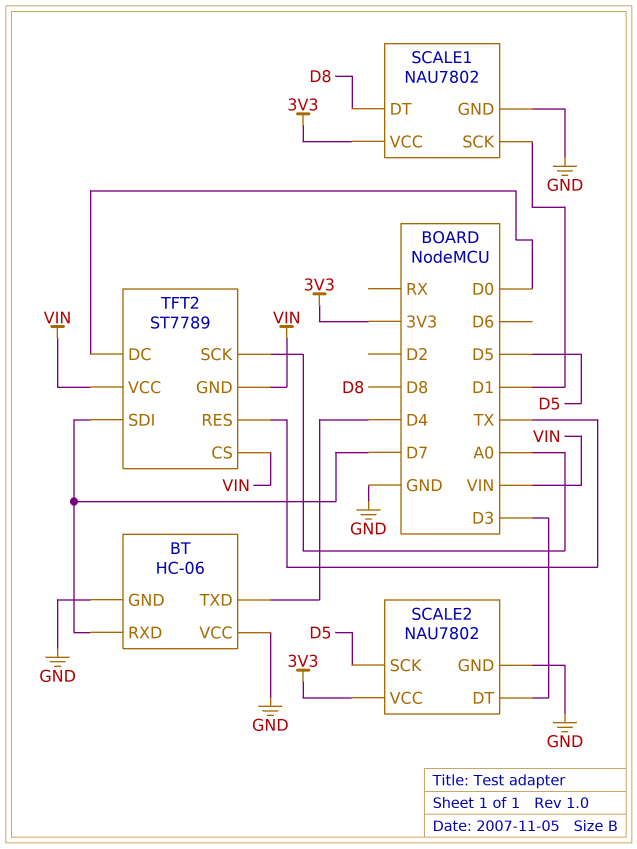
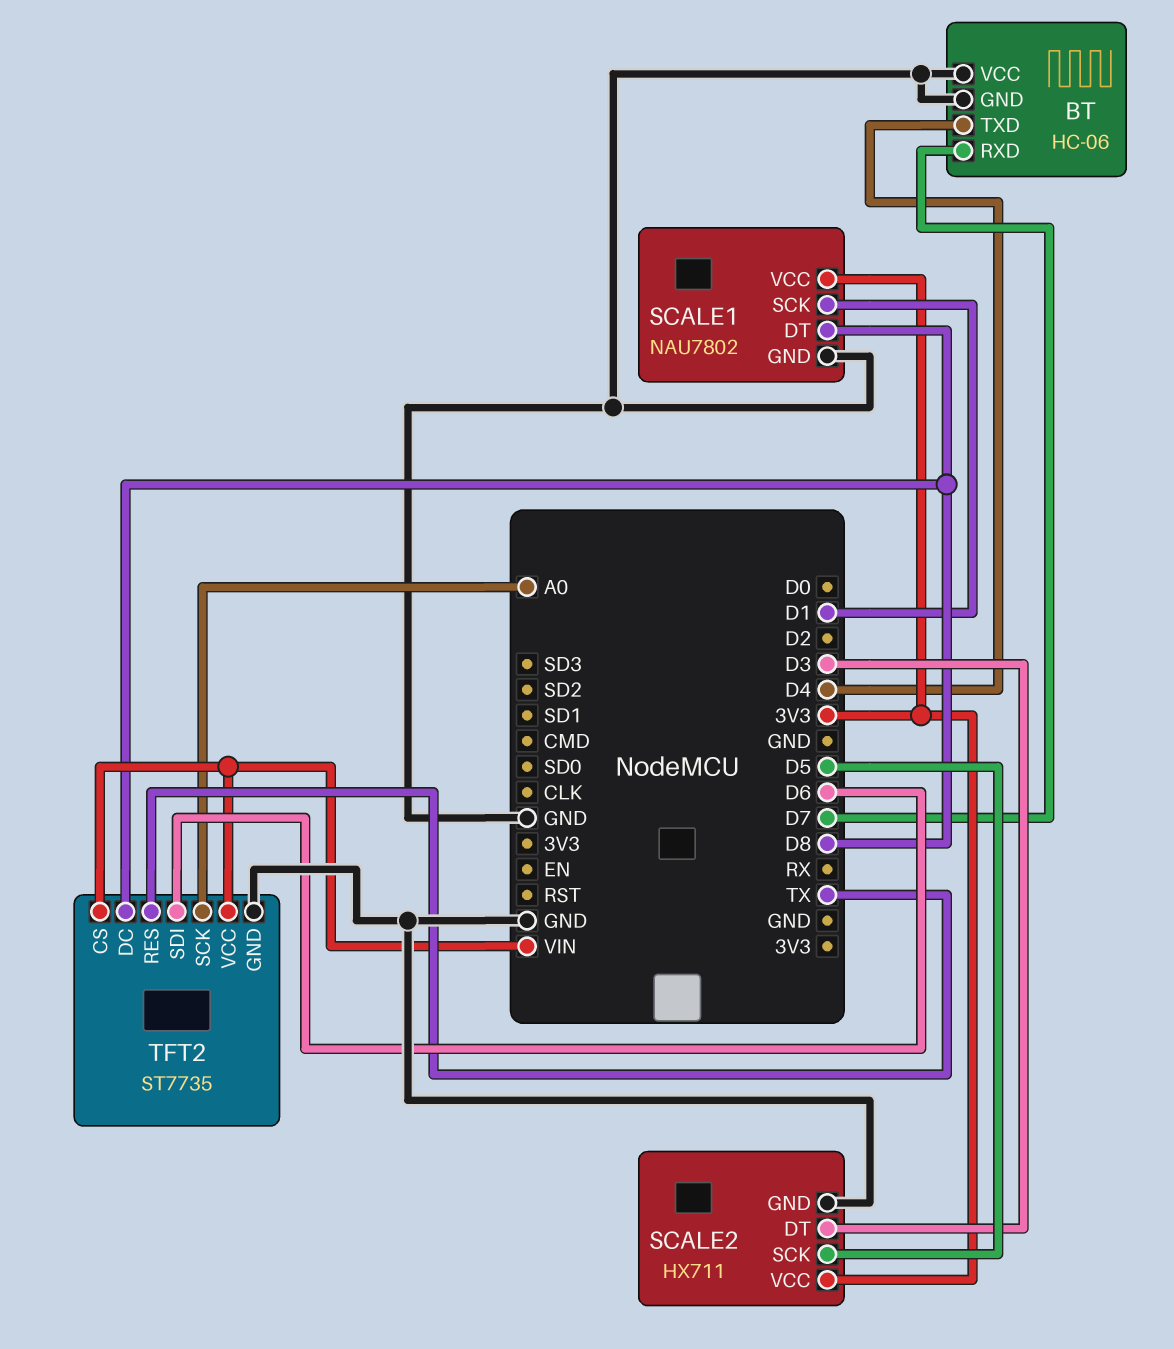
SCALE2: NAU7802 -> HX711
TFT2: ST7789 -> ST7735
TFT2 pin DC: D0 -> D8
TFT2 pin GND: VIN -> GND
TFT2 pin SDI: D7 -> D6

